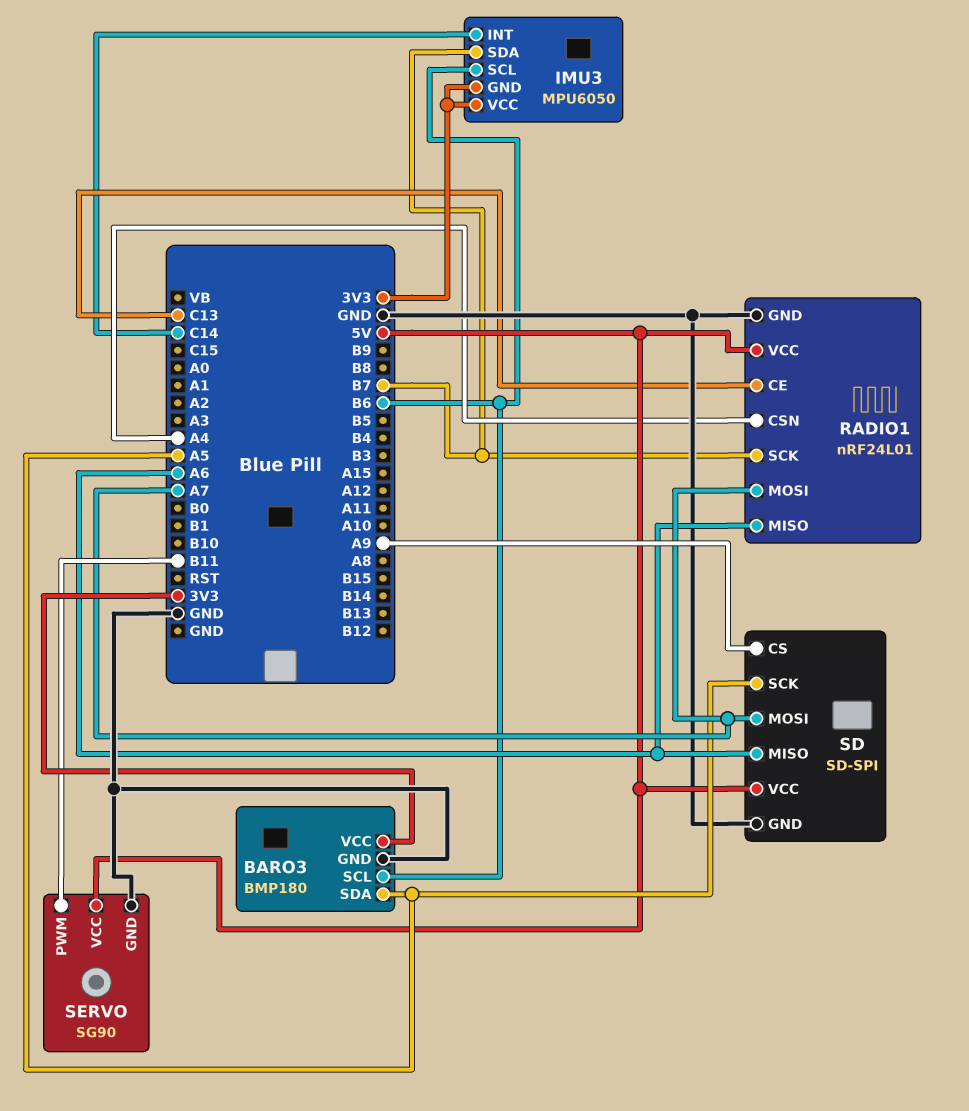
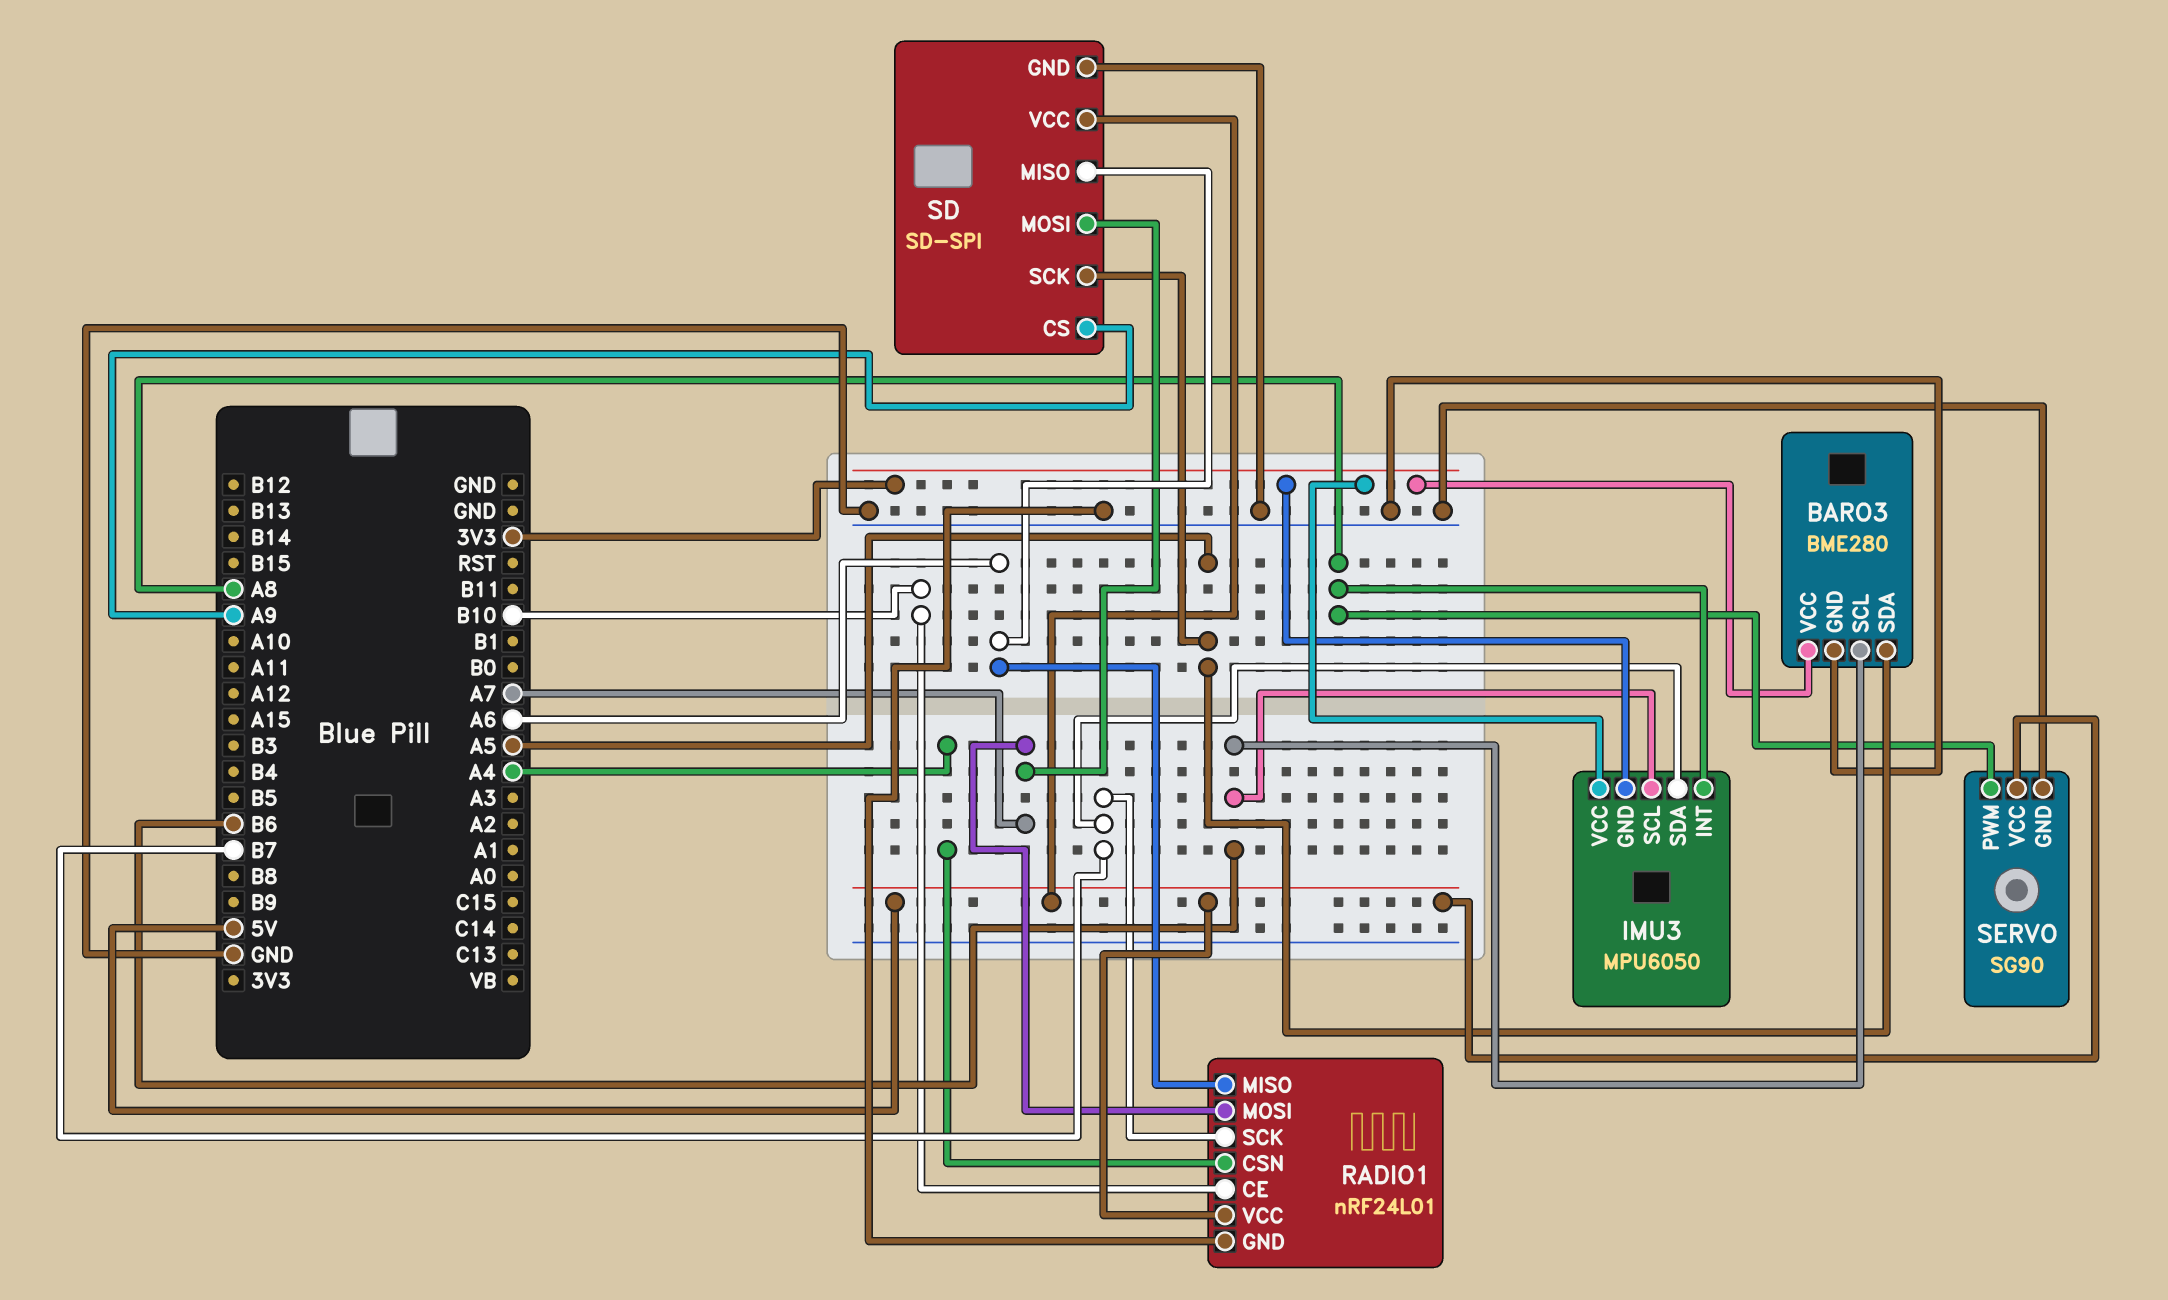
BARO3: BMP180 -> BME280
IMU3 pin INT: C14 -> A8
RADIO1 pin CE: C13 -> B10
SERVO pin PWM: B11 -> A8

